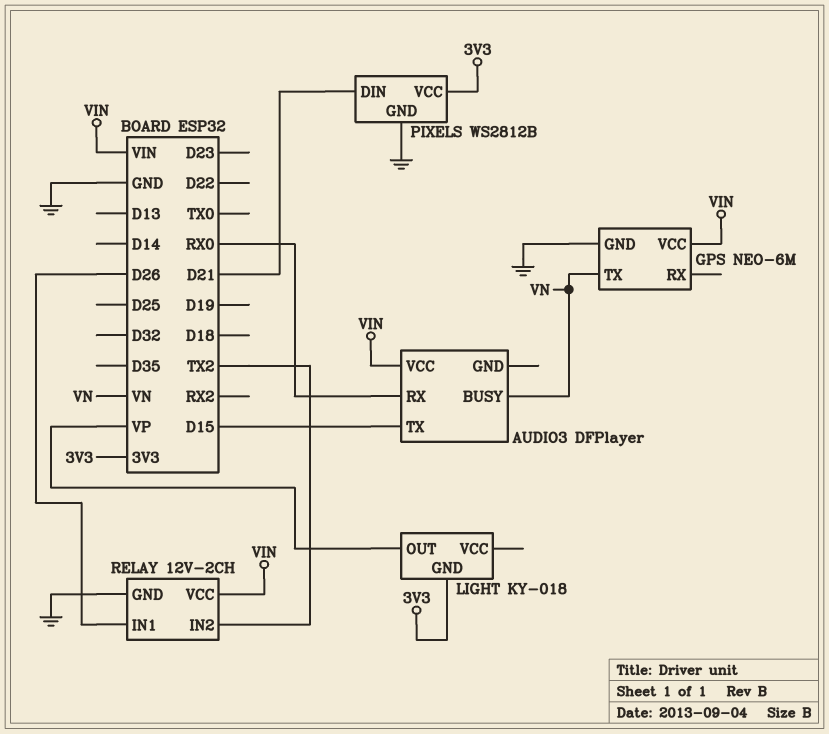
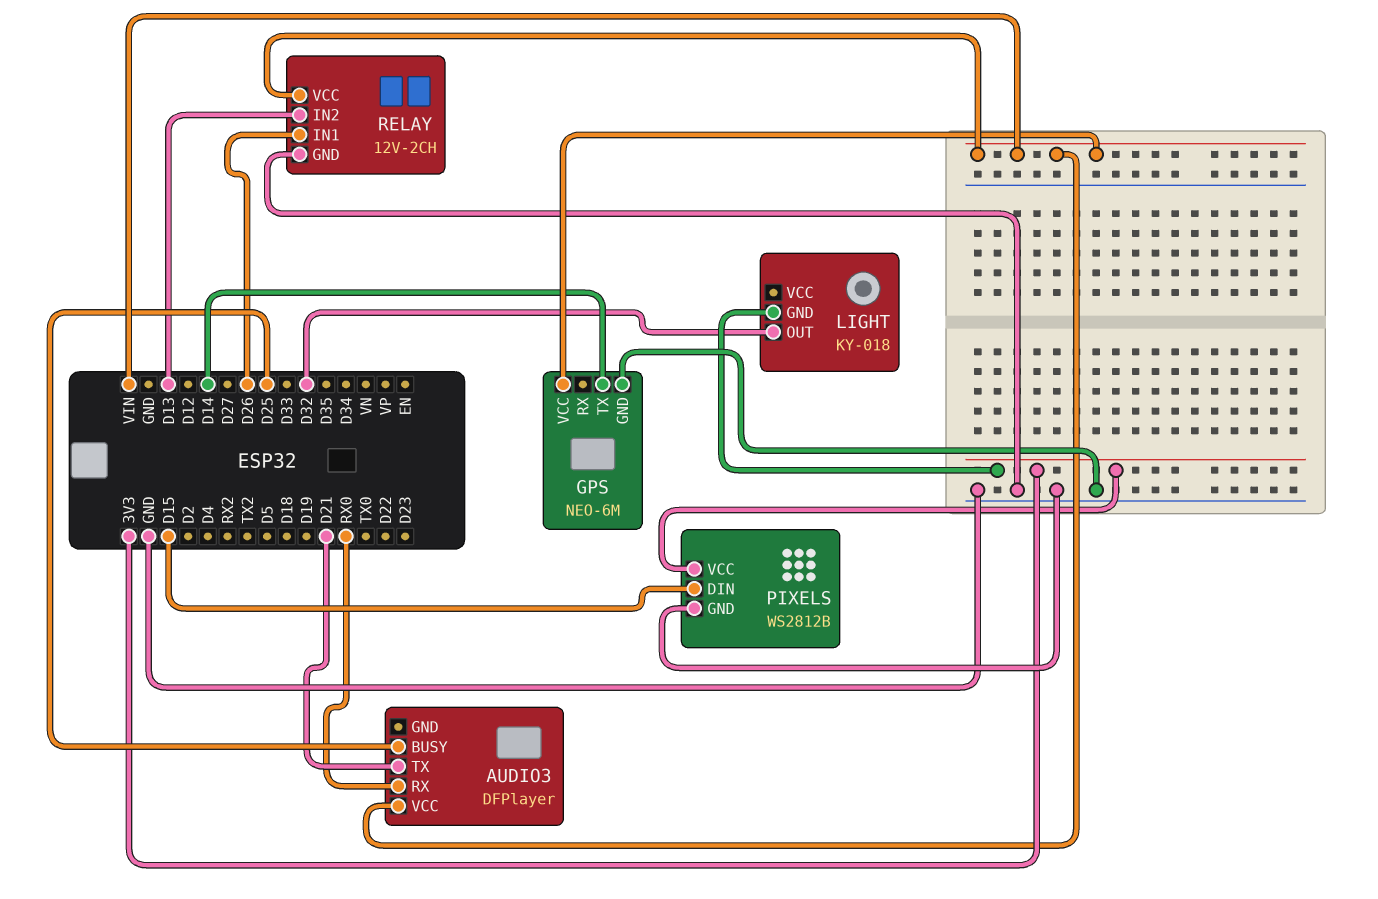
AUDIO3 pin BUSY: VN -> D25
AUDIO3 pin TX: D15 -> D21
GPS pin TX: VN -> D14
LIGHT pin OUT: VP -> D32
PIXELS pin DIN: D21 -> D15
RELAY pin IN2: TX2 -> D13

